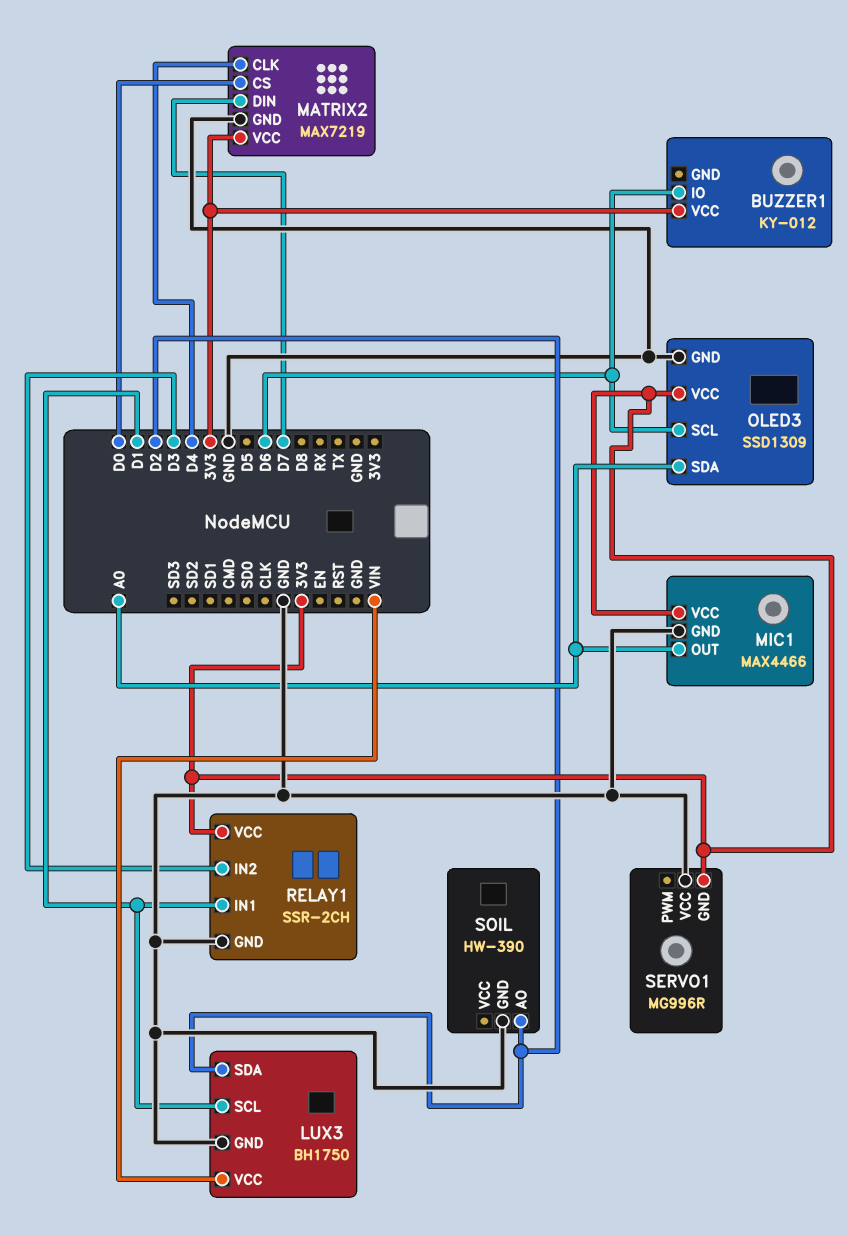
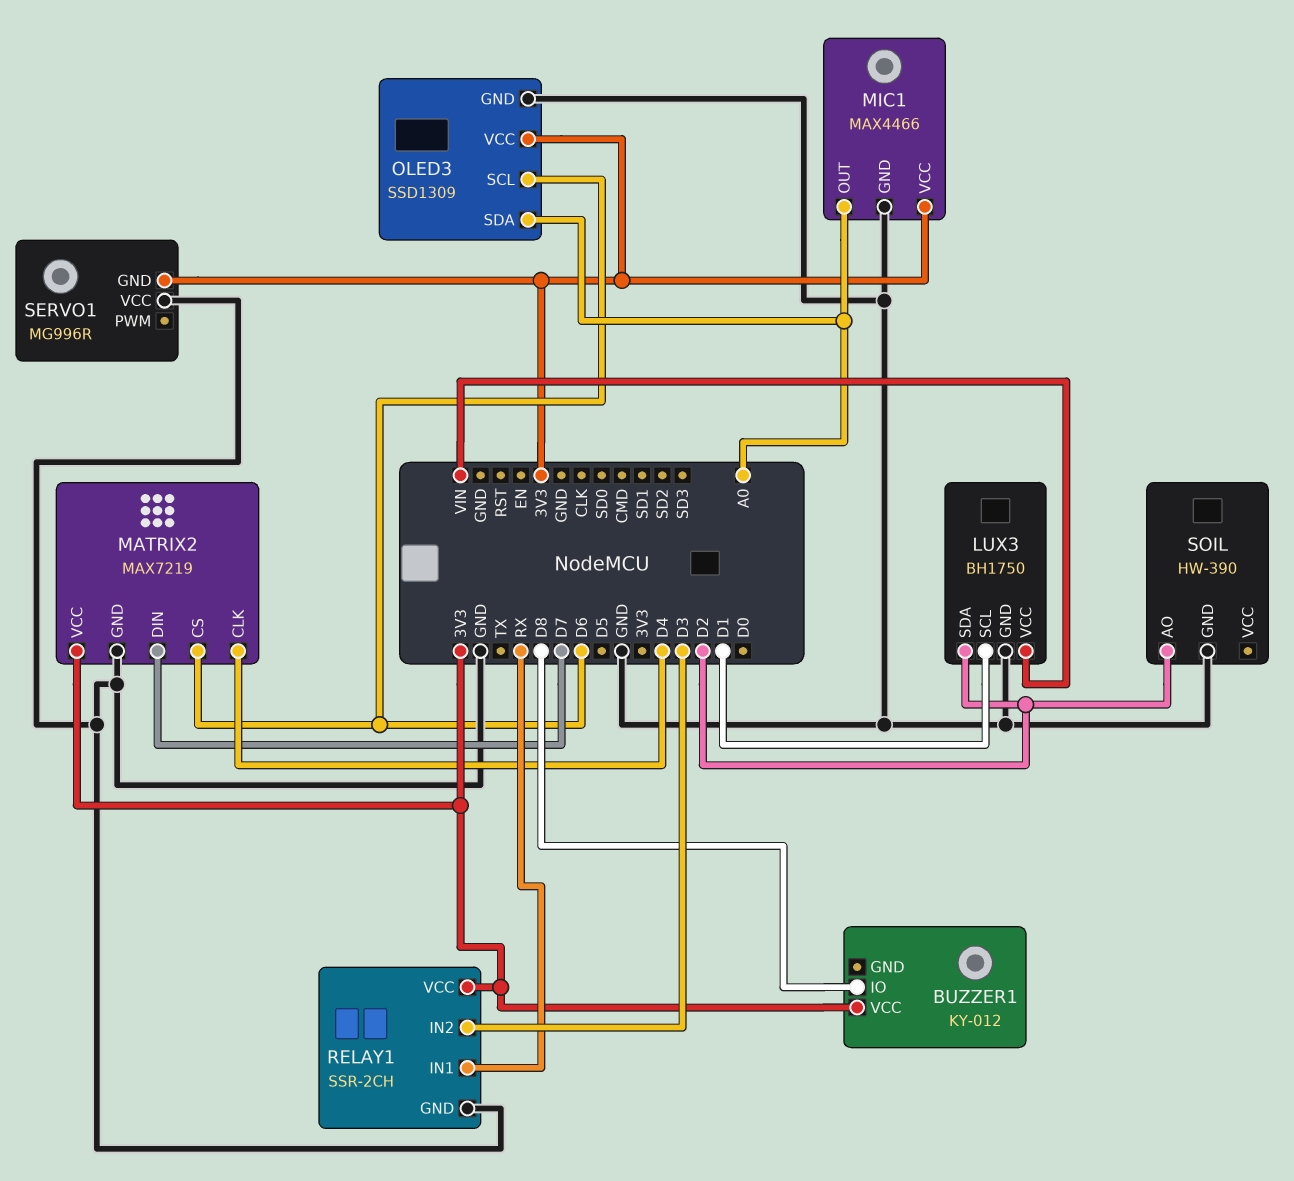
BUZZER1 pin IO: D6 -> D8
MATRIX2 pin CS: D0 -> D6
RELAY1 pin IN1: D1 -> RX

